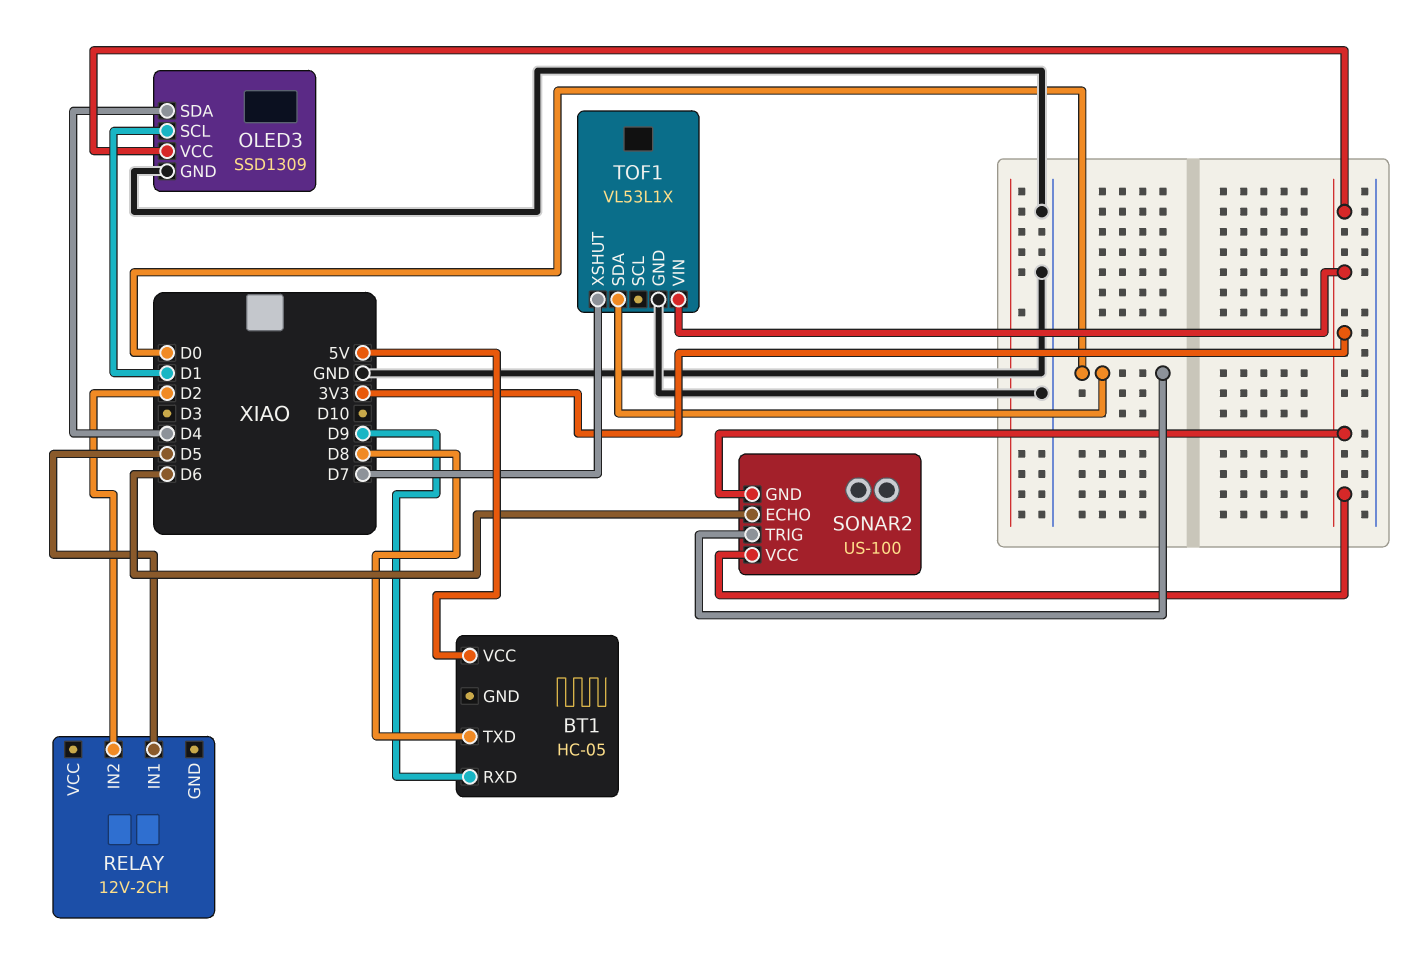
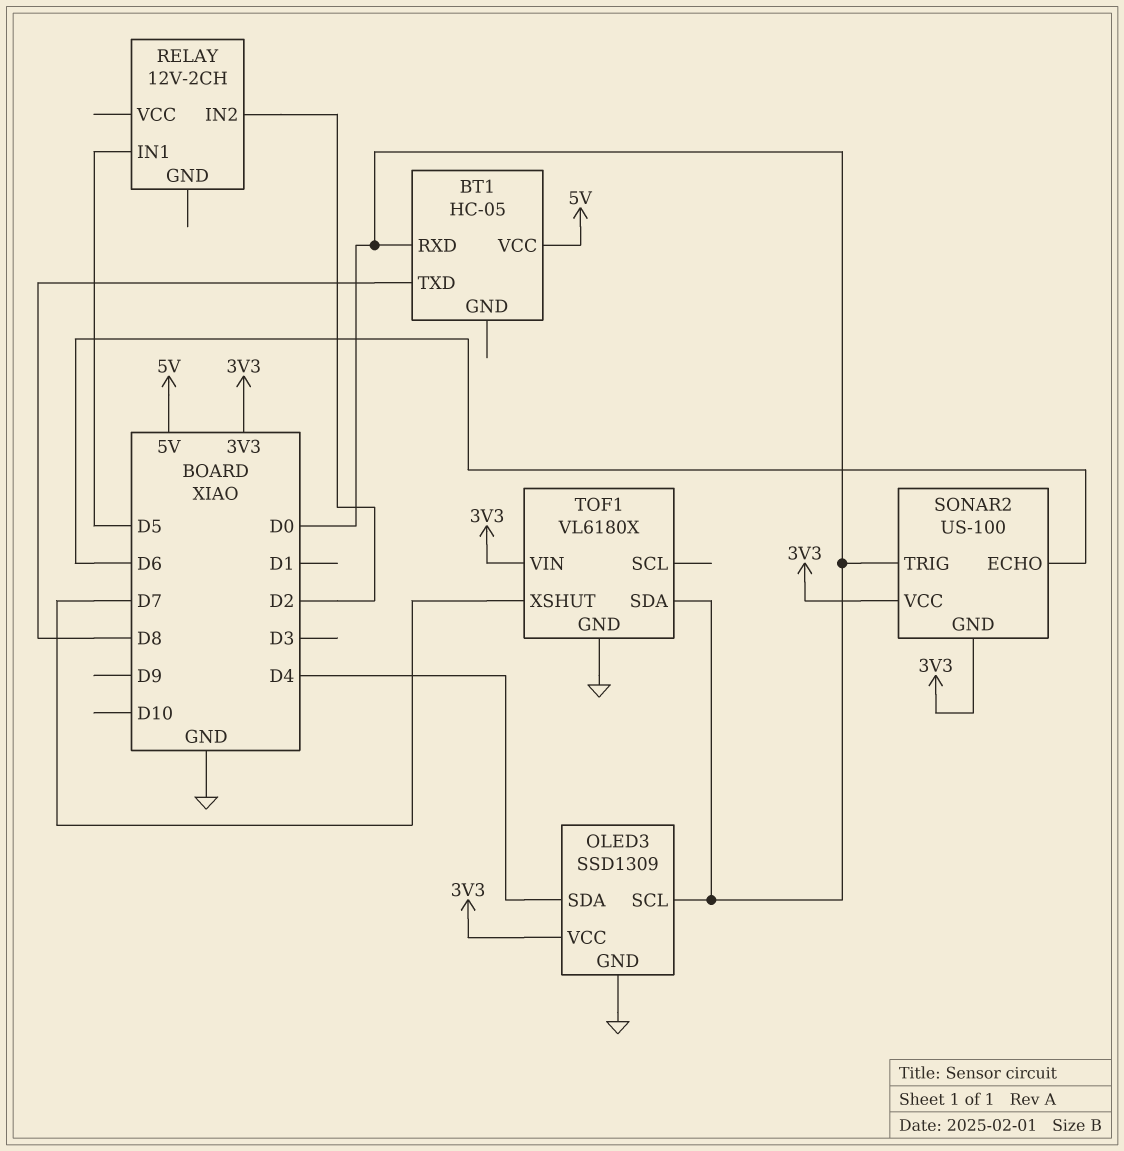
BT1 pin RXD: D9 -> D0
OLED3 pin SCL: D1 -> D0
TOF1: VL53L1X -> VL6180X

